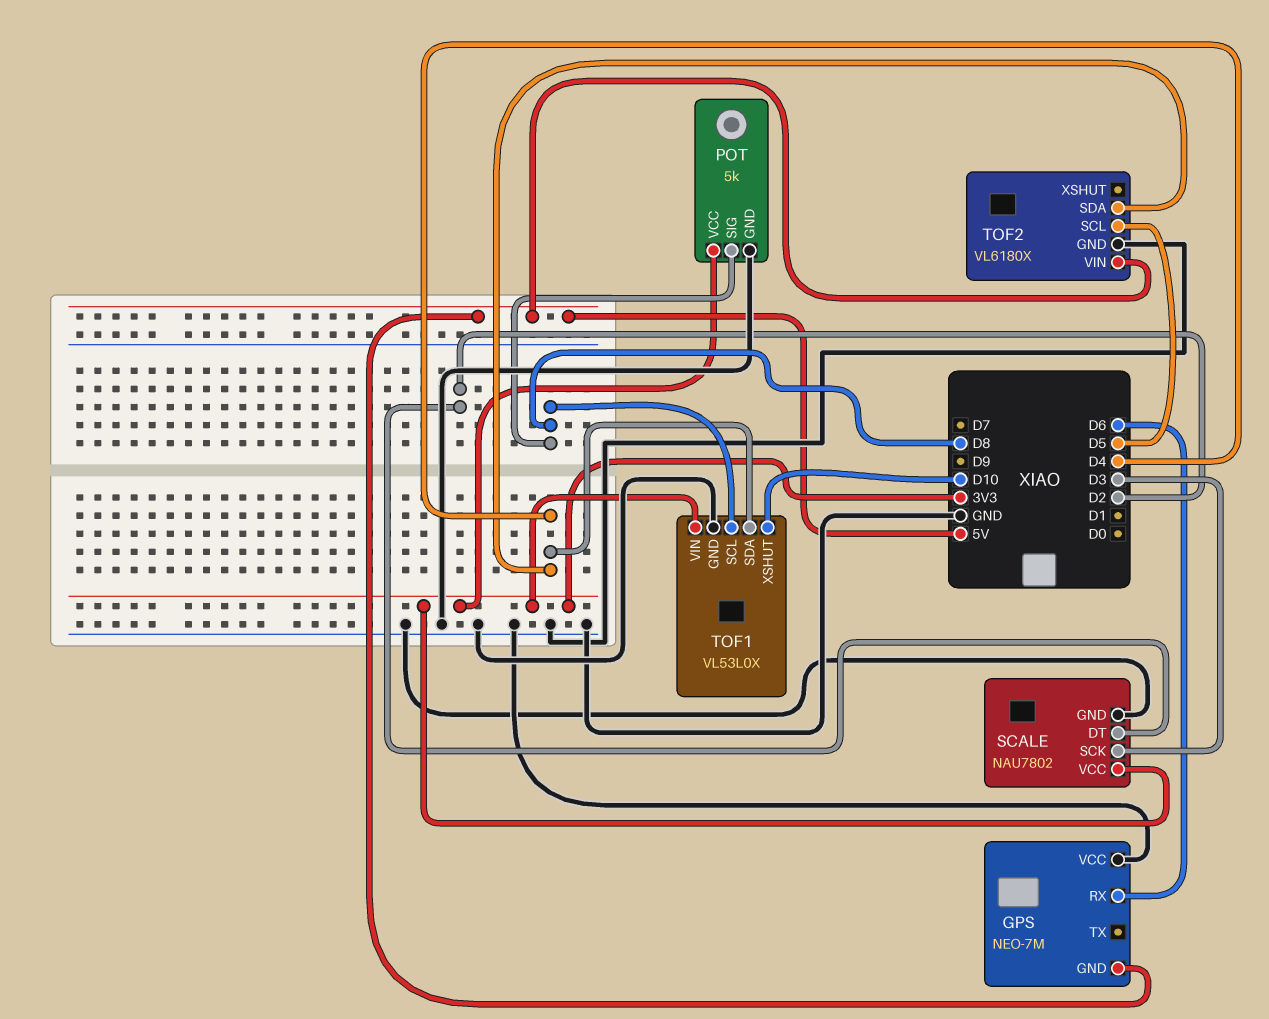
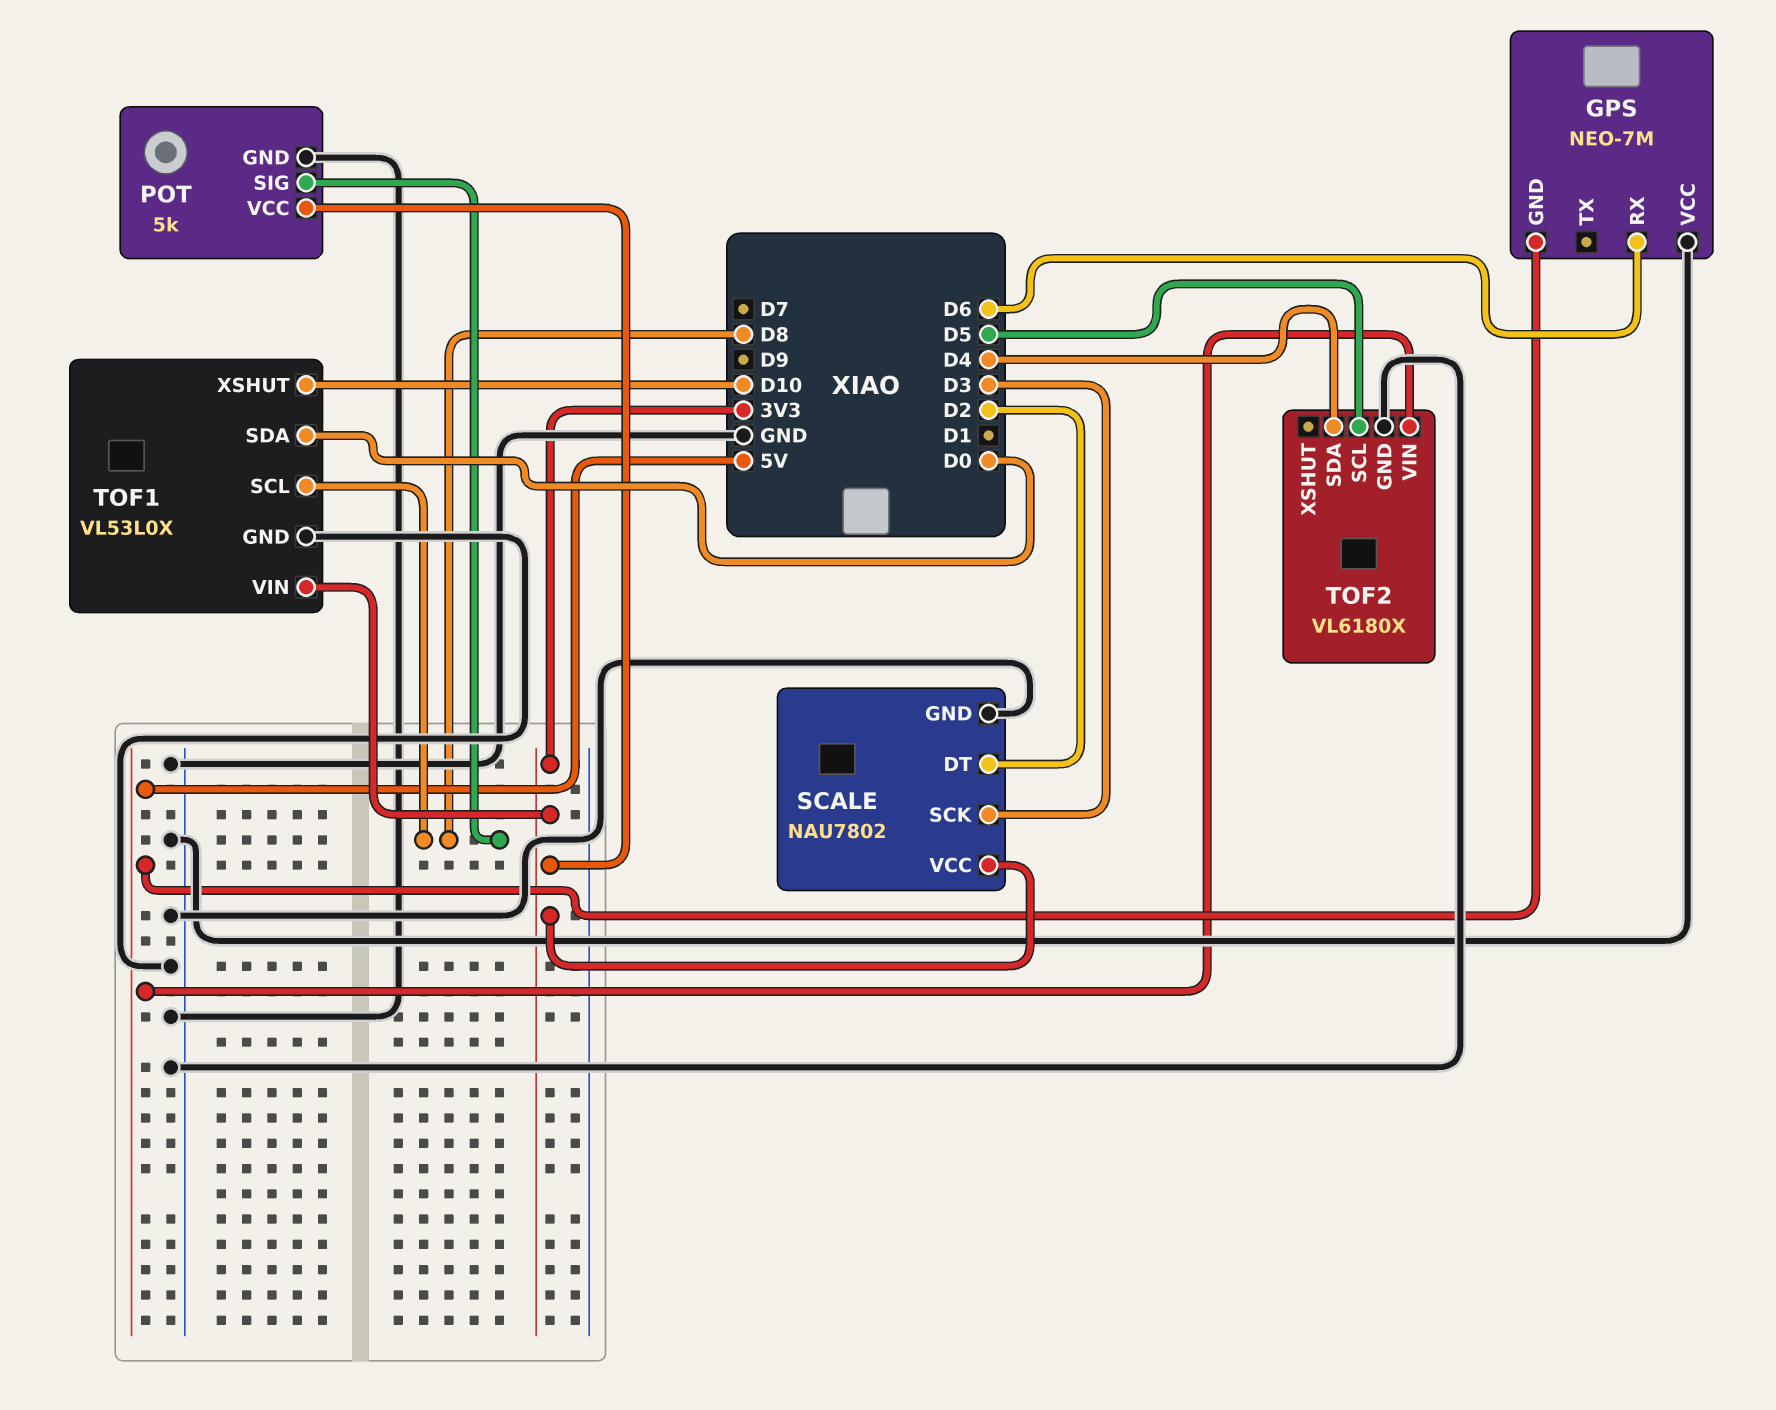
TOF1 pin SDA: D4 -> D0

